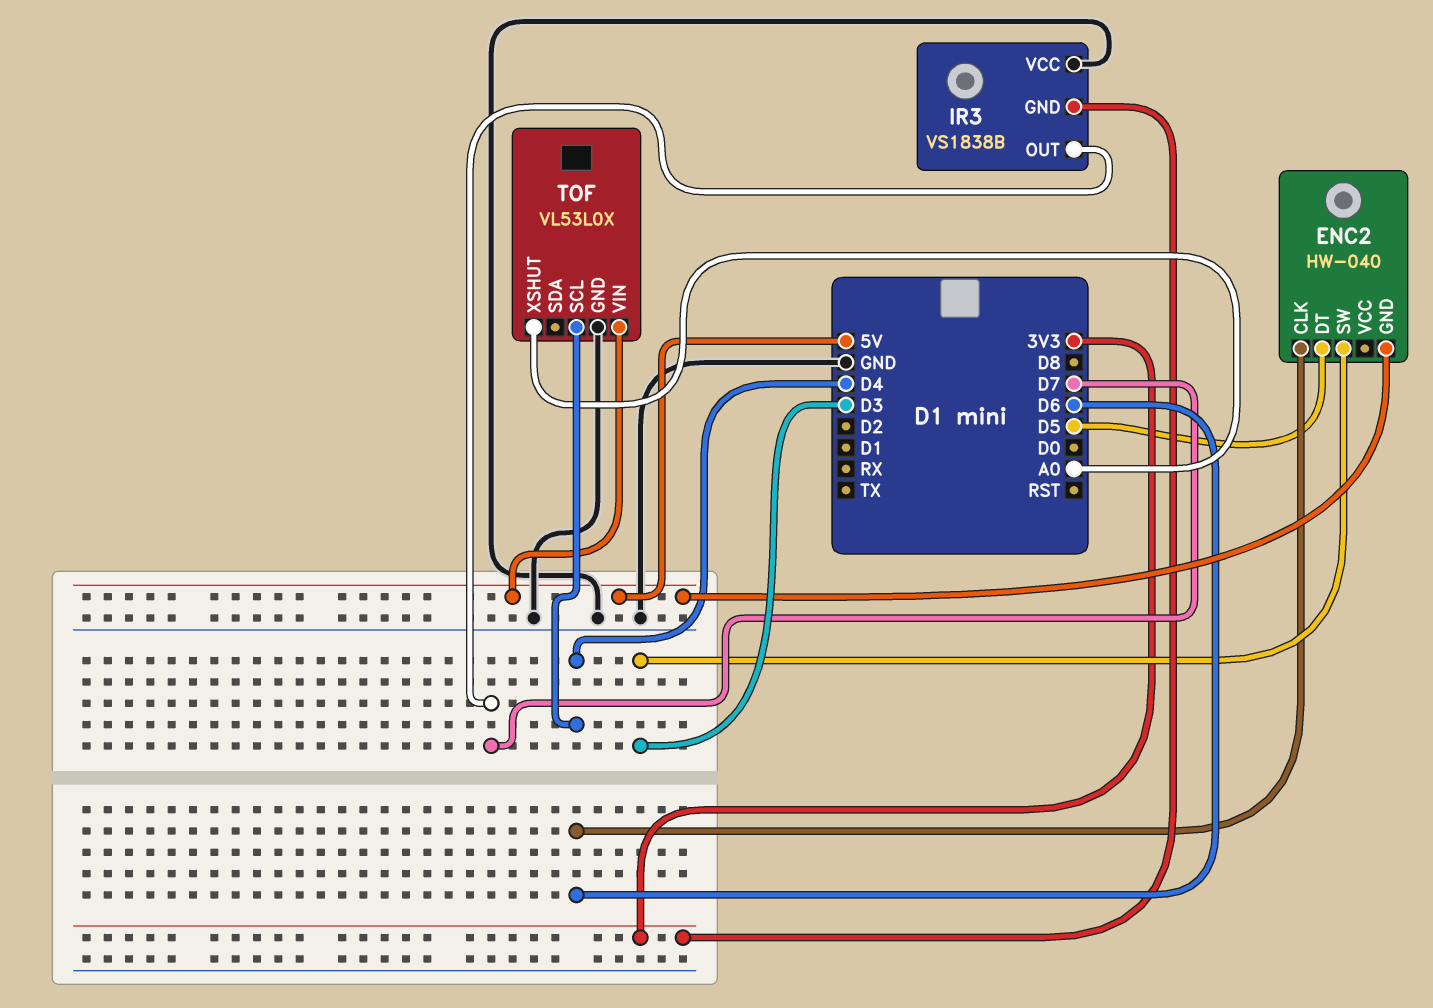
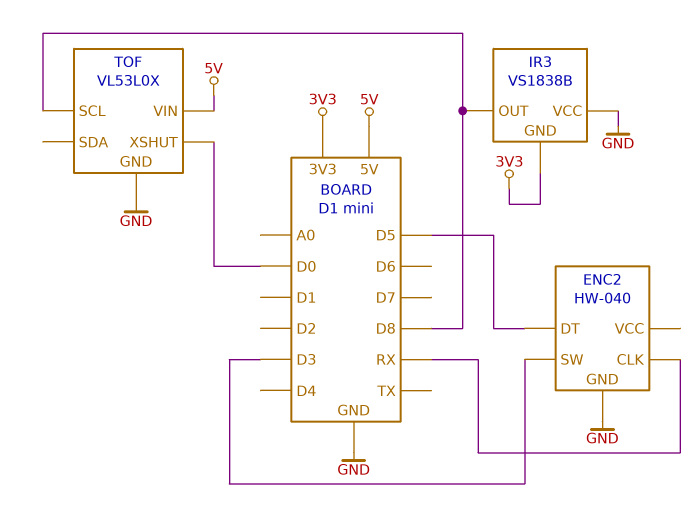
ENC2 pin CLK: D6 -> RX
ENC2 pin GND: 5V -> GND
IR3 pin OUT: D7 -> D8
TOF pin SCL: D4 -> D8
TOF pin XSHUT: A0 -> D0

